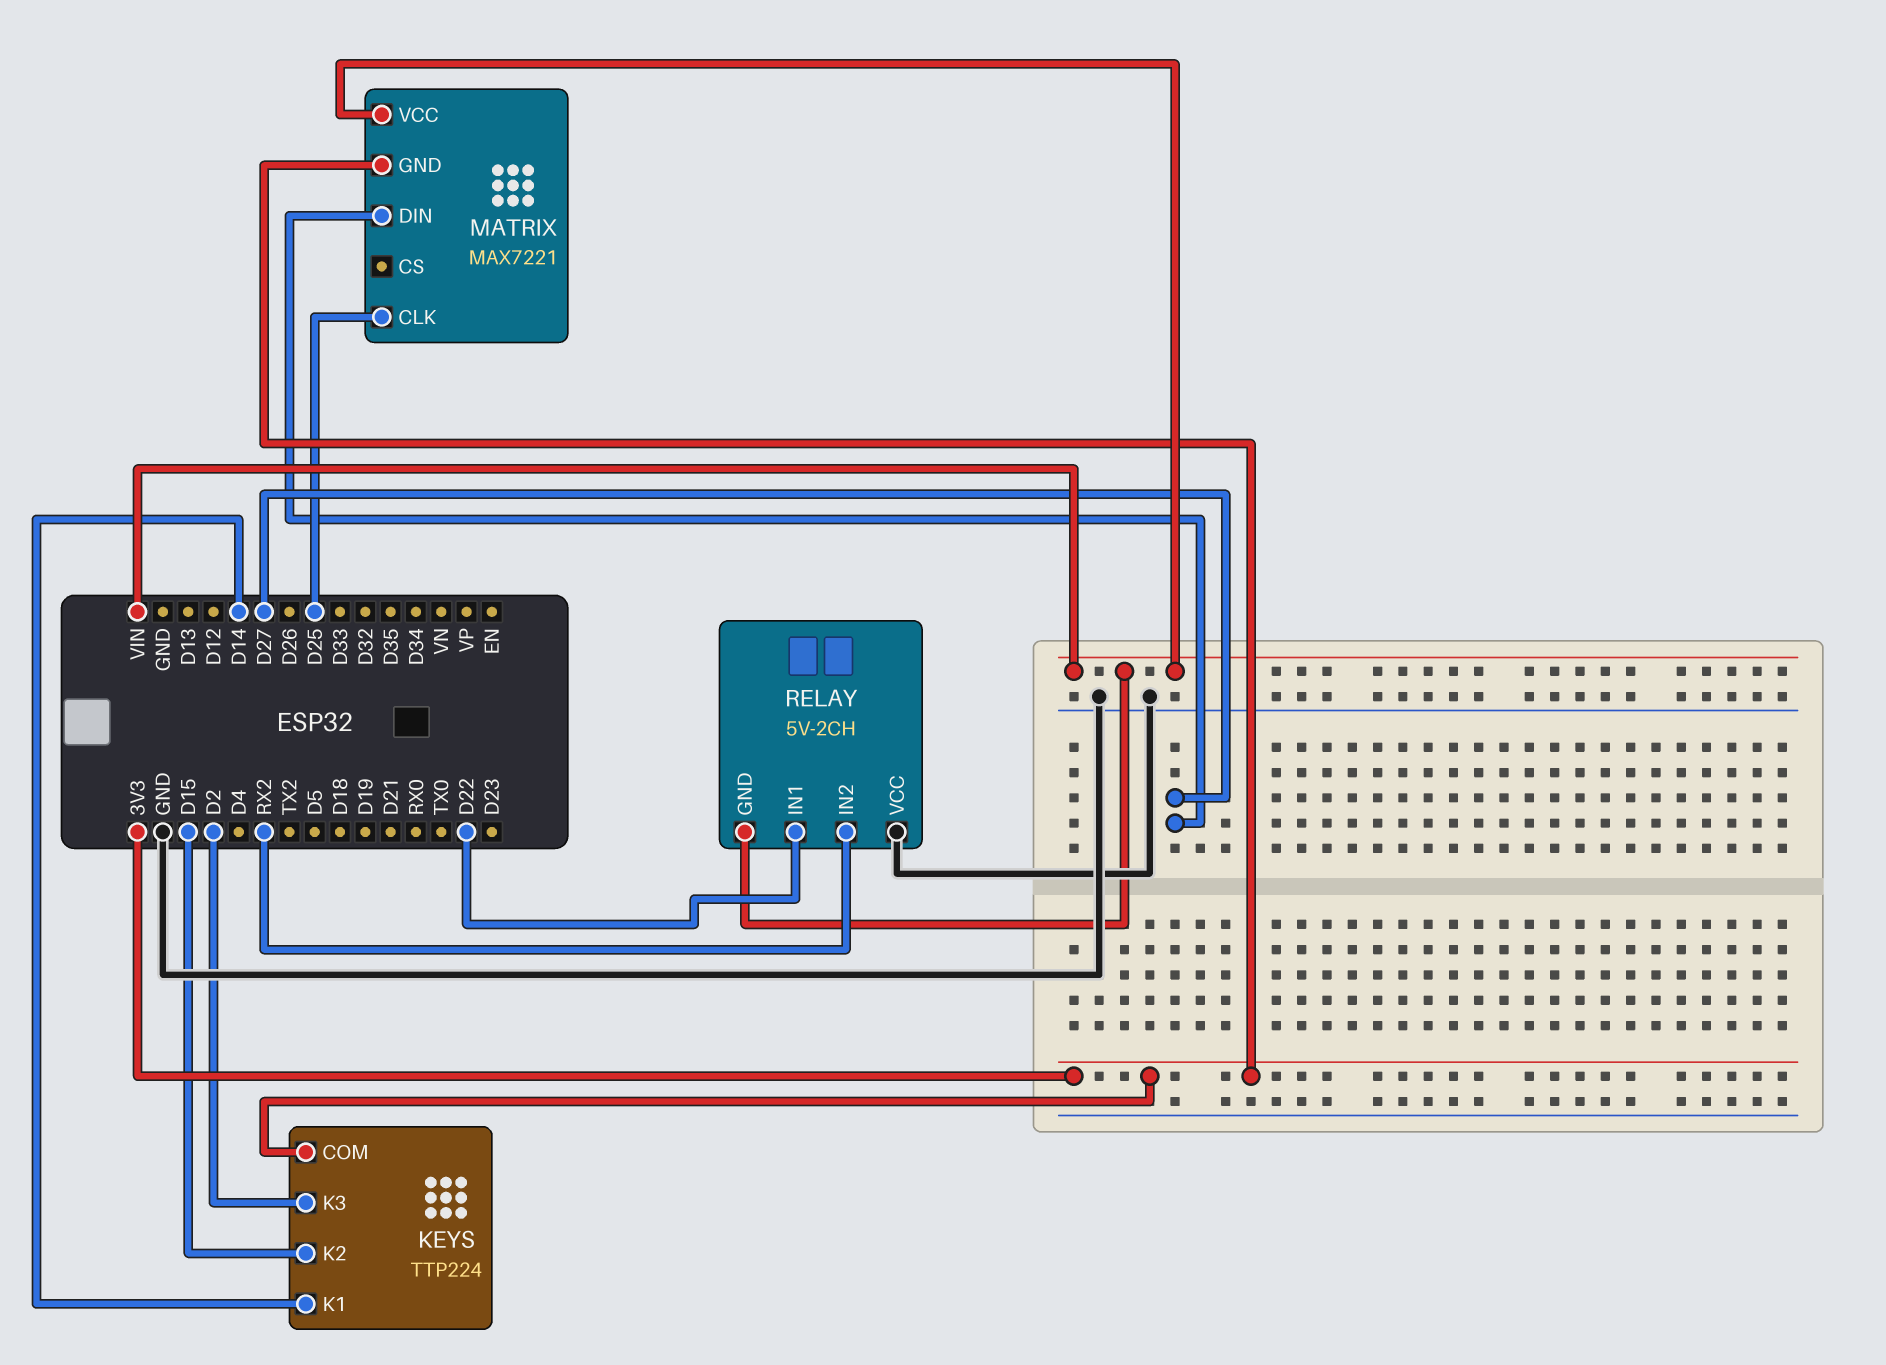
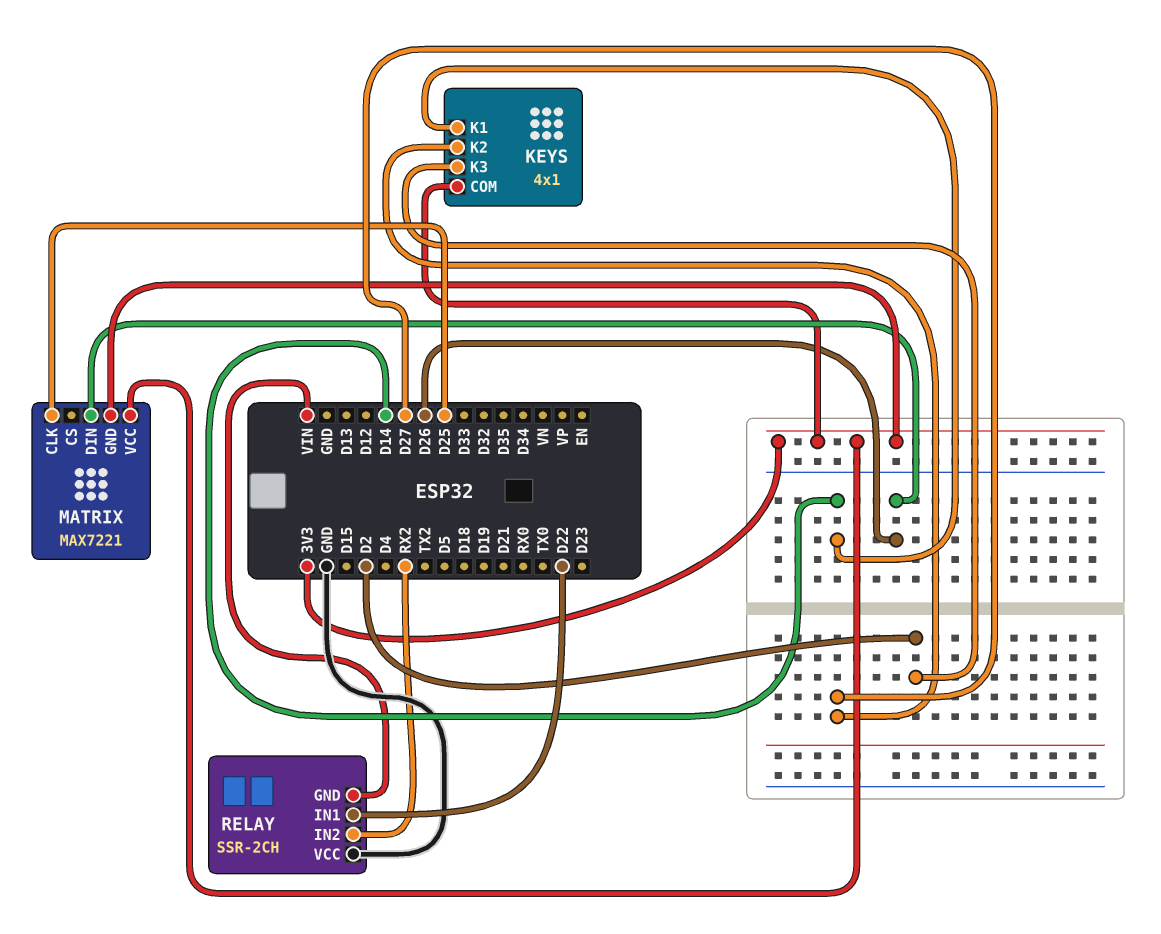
KEYS: TTP224 -> 4x1
KEYS pin K2: D15 -> D27
MATRIX pin DIN: D27 -> D26
MATRIX pin VCC: VIN -> 3V3
RELAY: 5V-2CH -> SSR-2CH

